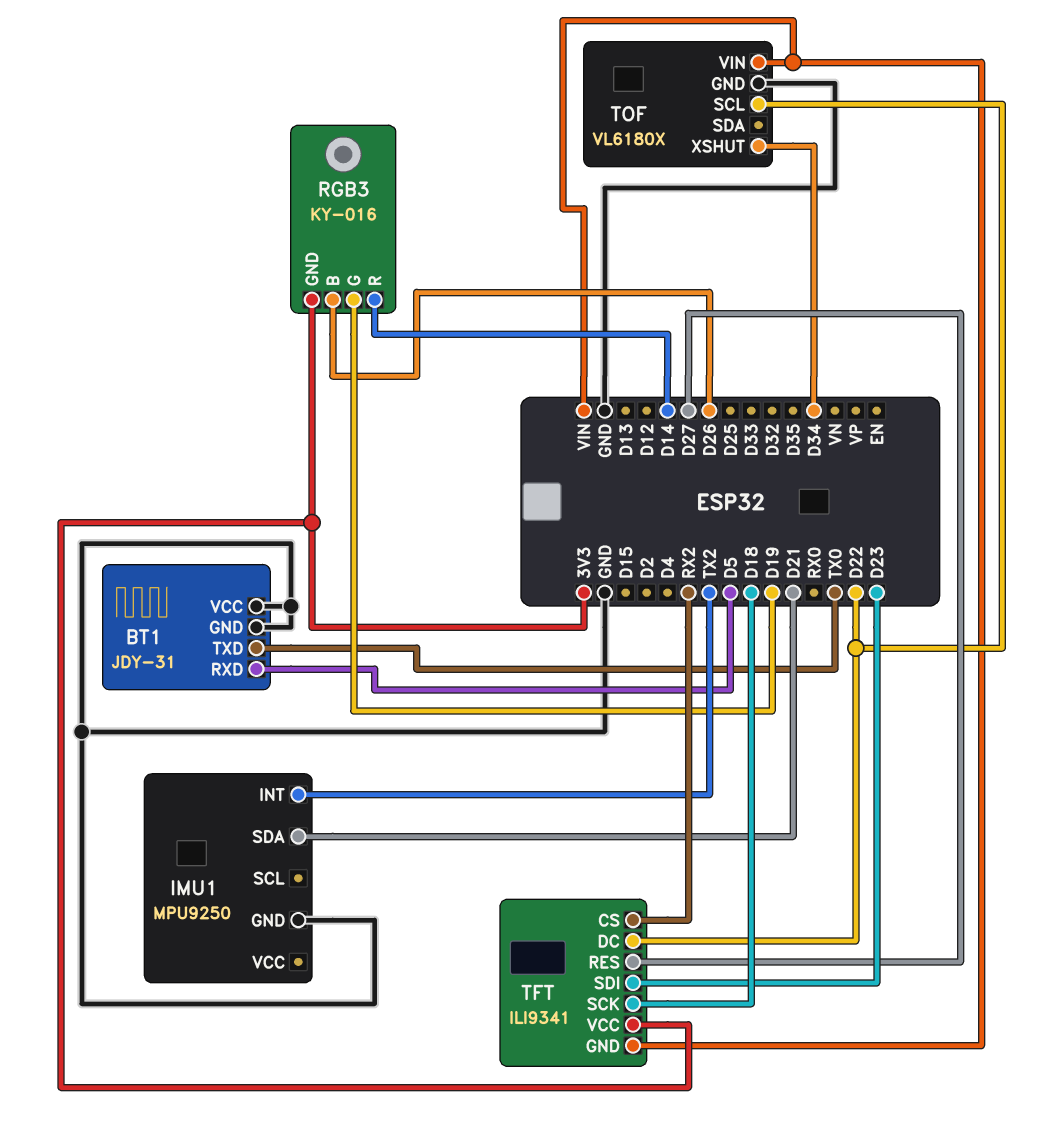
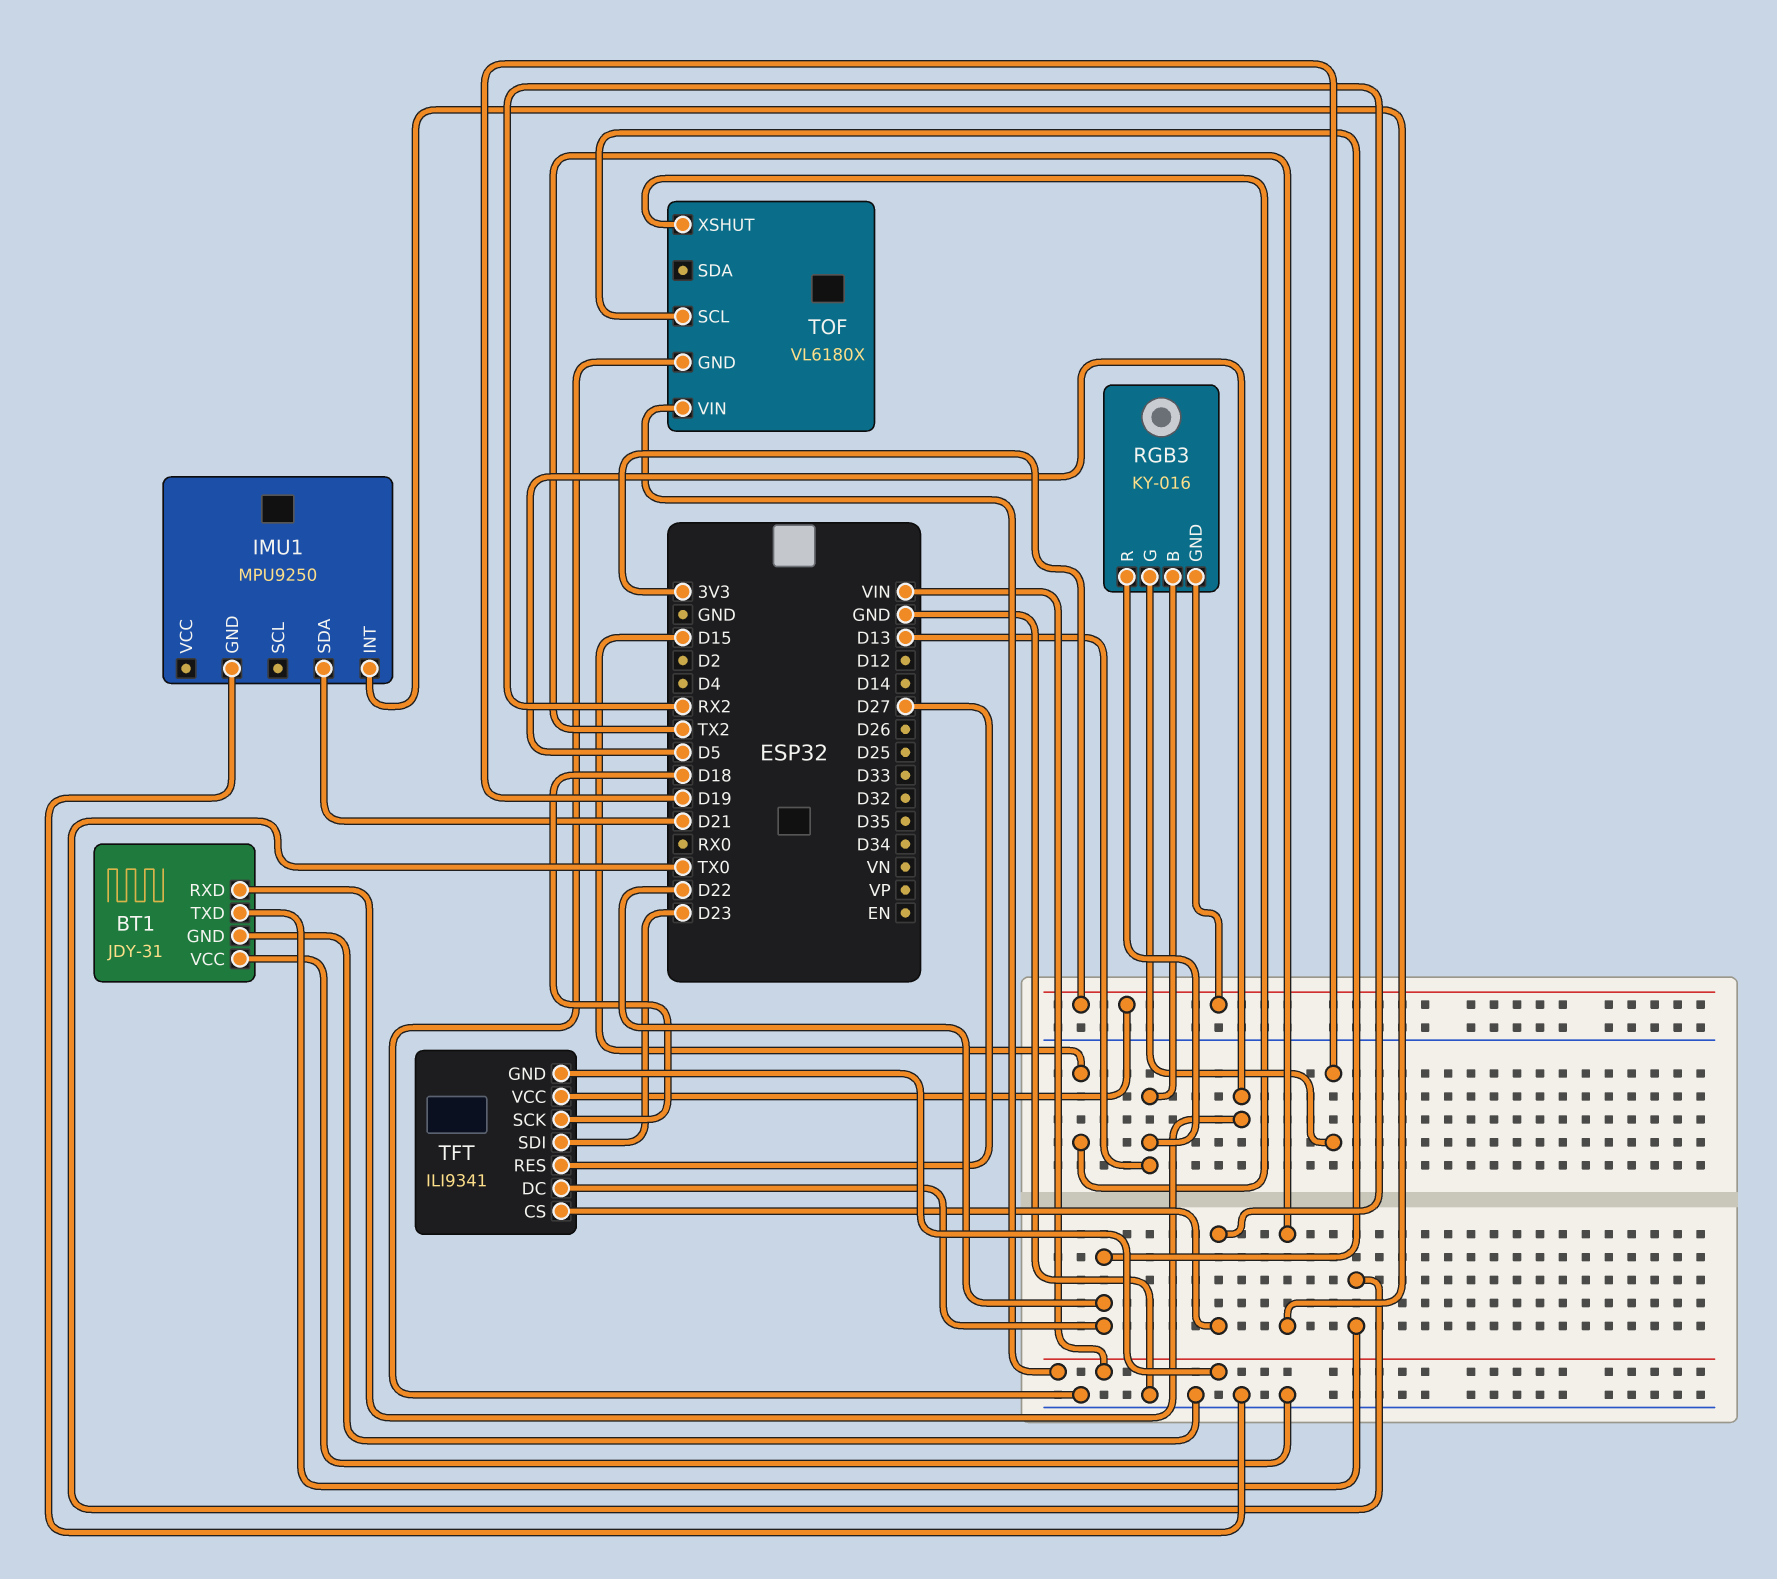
RGB3 pin B: D26 -> D13
RGB3 pin R: D14 -> D13
TOF pin XSHUT: D34 -> D15

